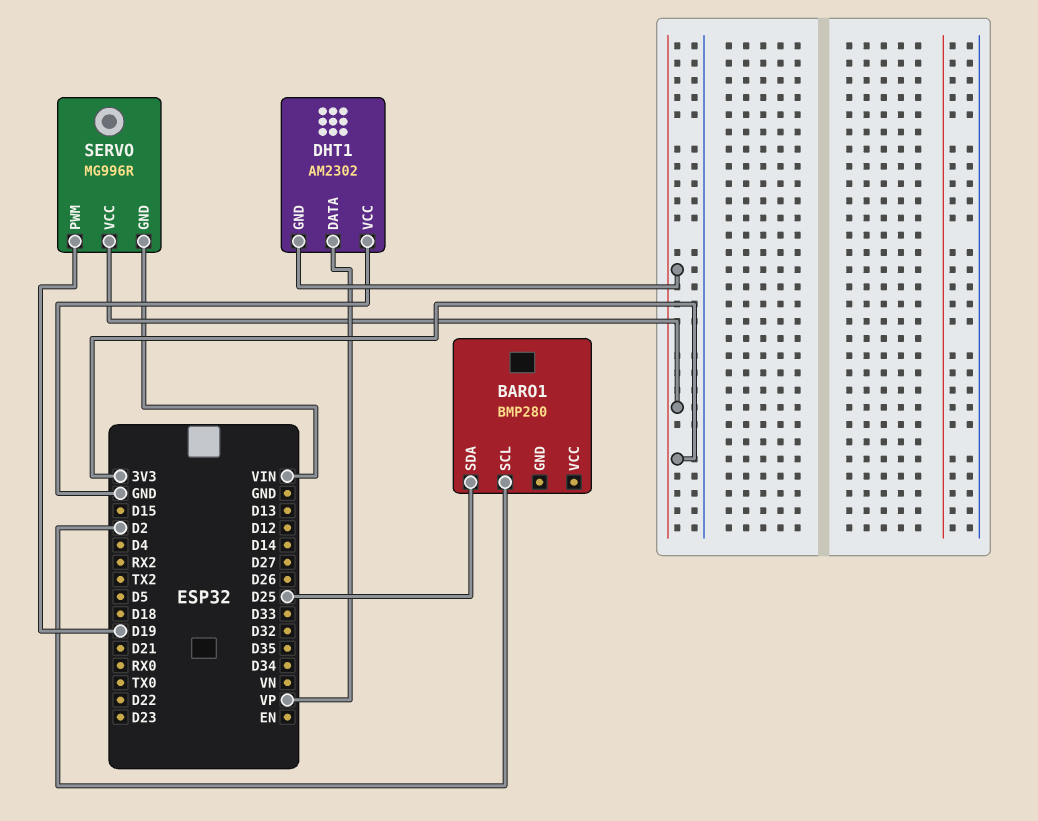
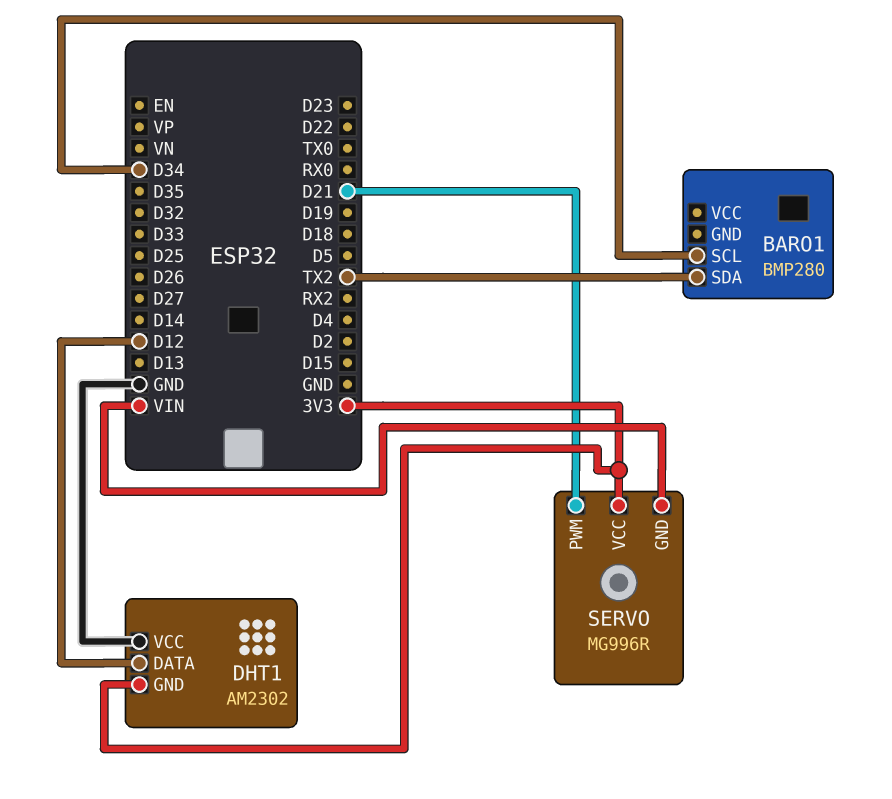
BARO1 pin SCL: D2 -> D34
BARO1 pin SDA: D25 -> TX2
DHT1 pin DATA: VP -> D12
SERVO pin PWM: D19 -> D21

